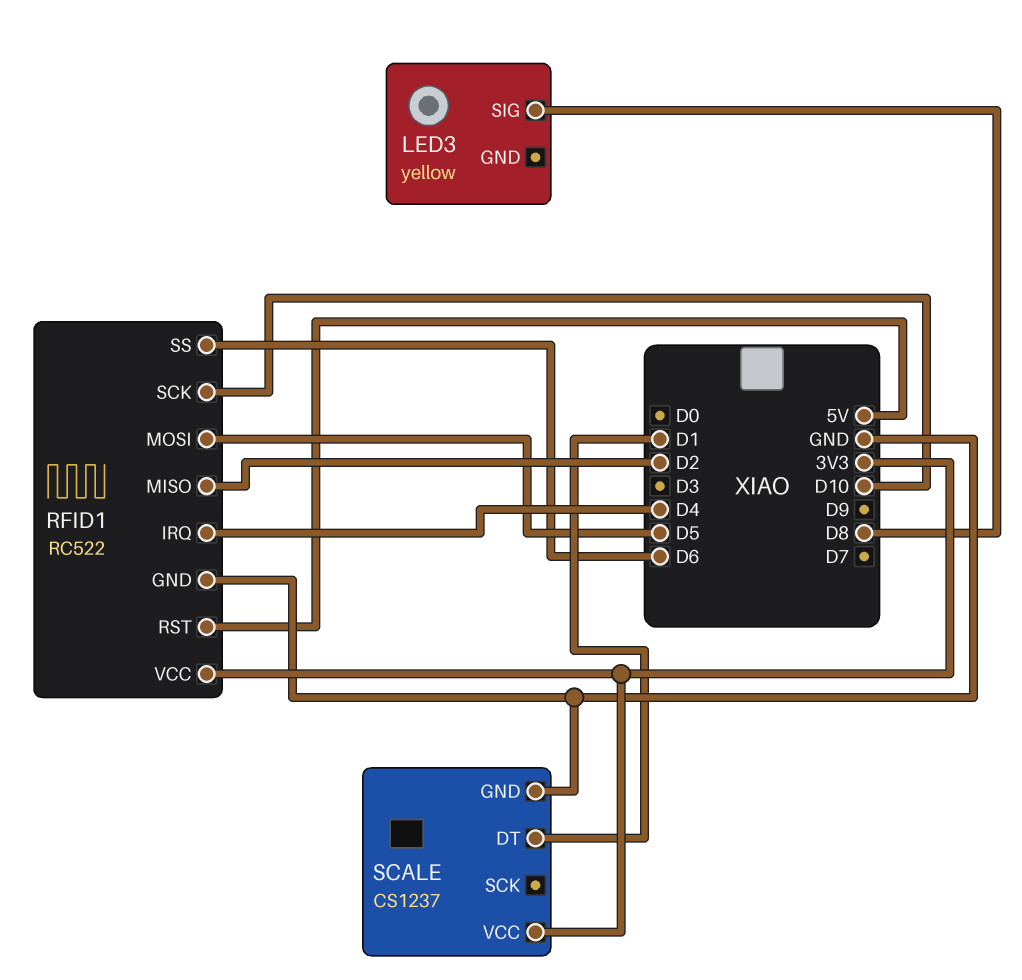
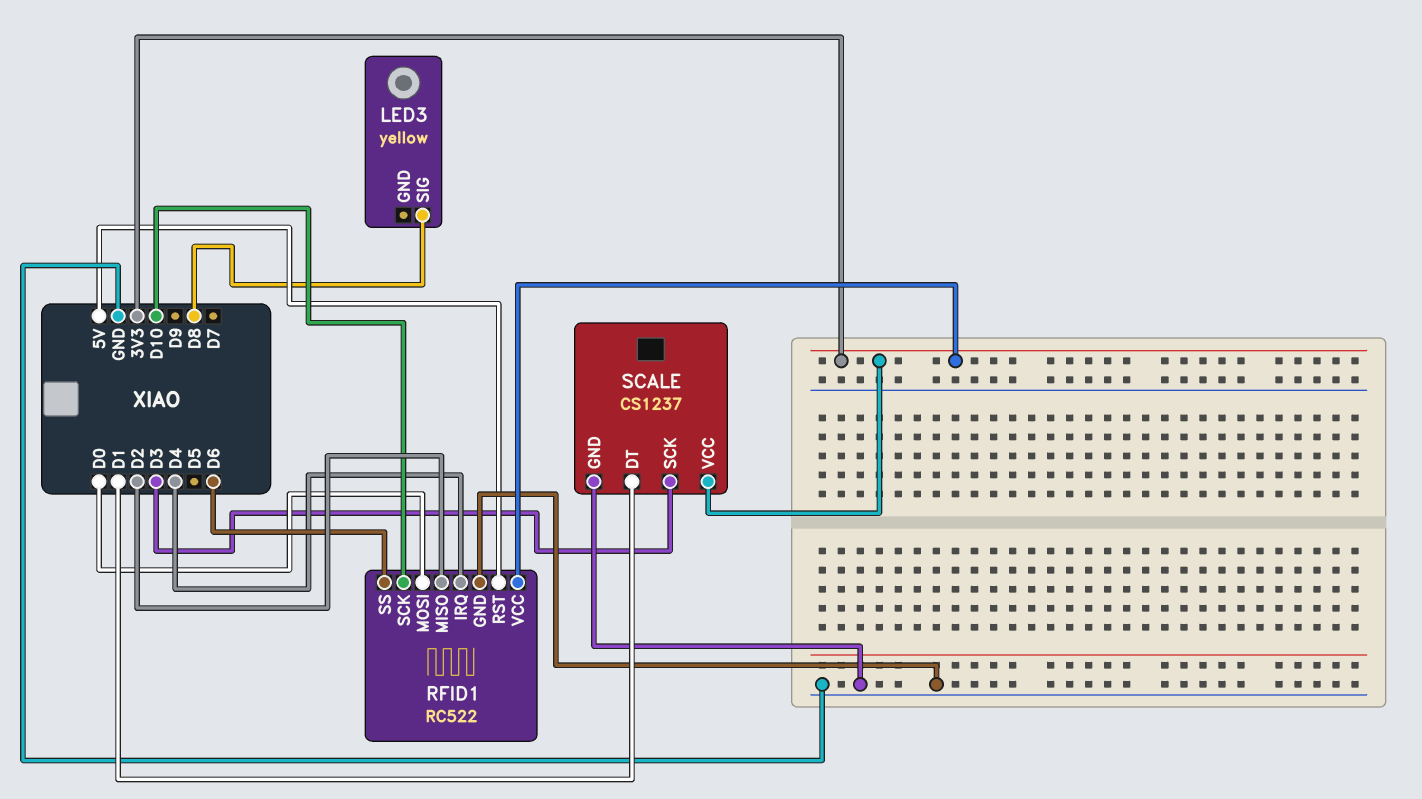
RFID1 pin MOSI: D5 -> D0
SCALE pin SCK: none -> D3

